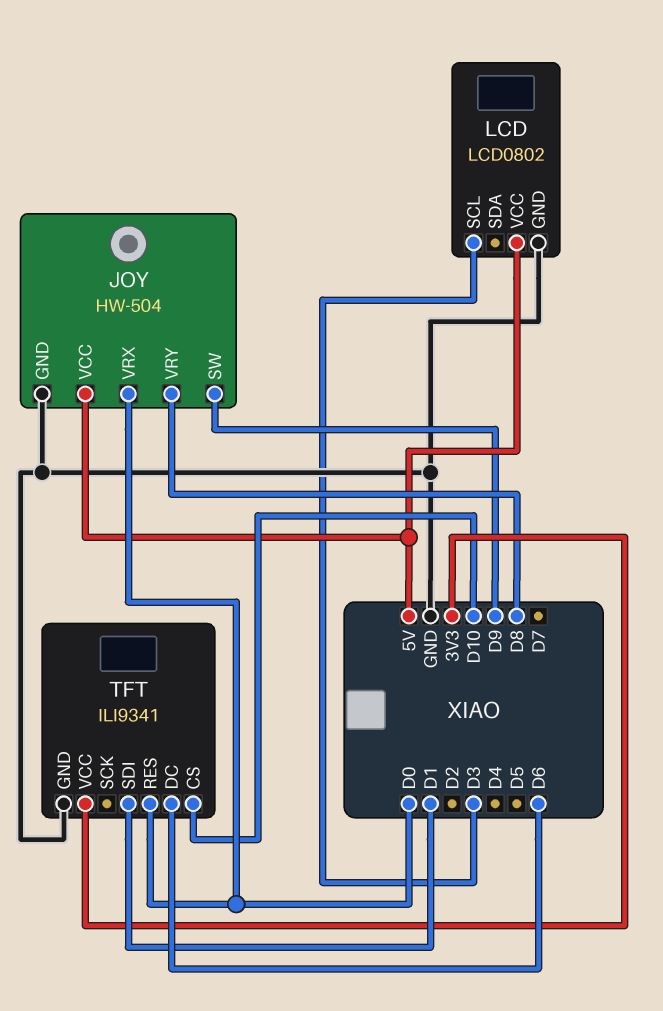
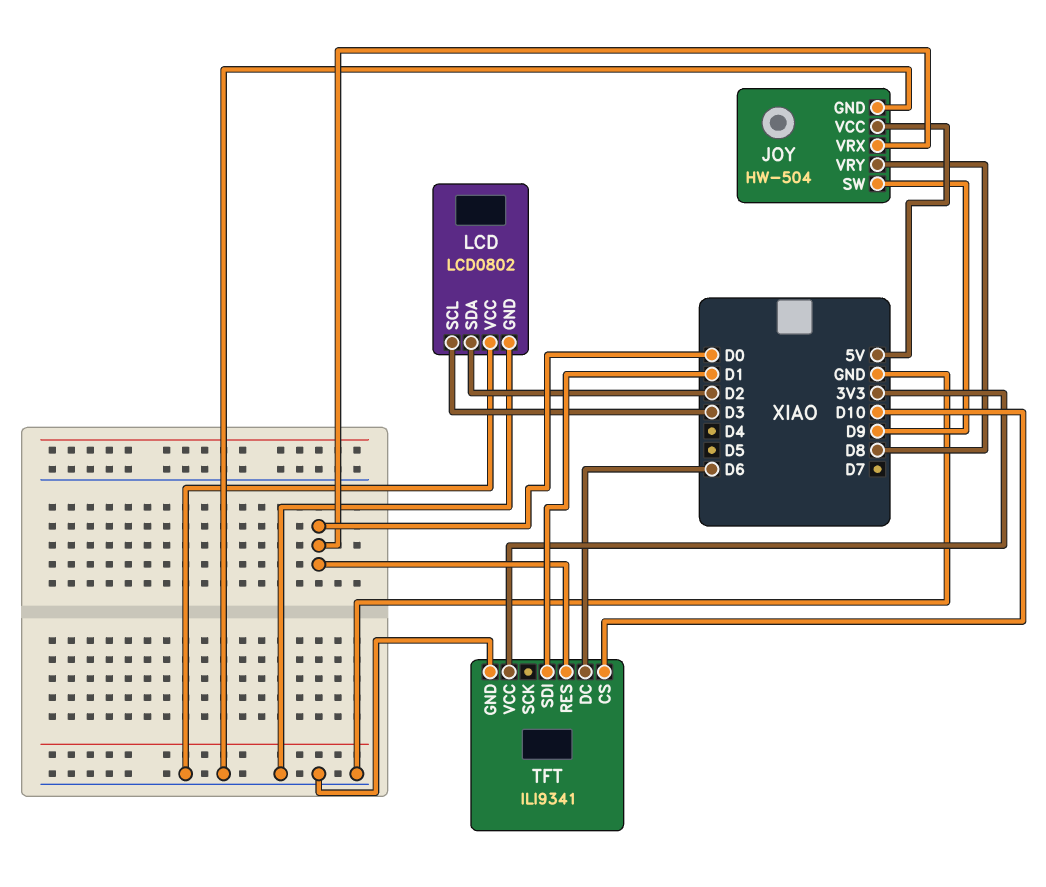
LCD pin SDA: none -> D2
LCD pin VCC: 5V -> GND

